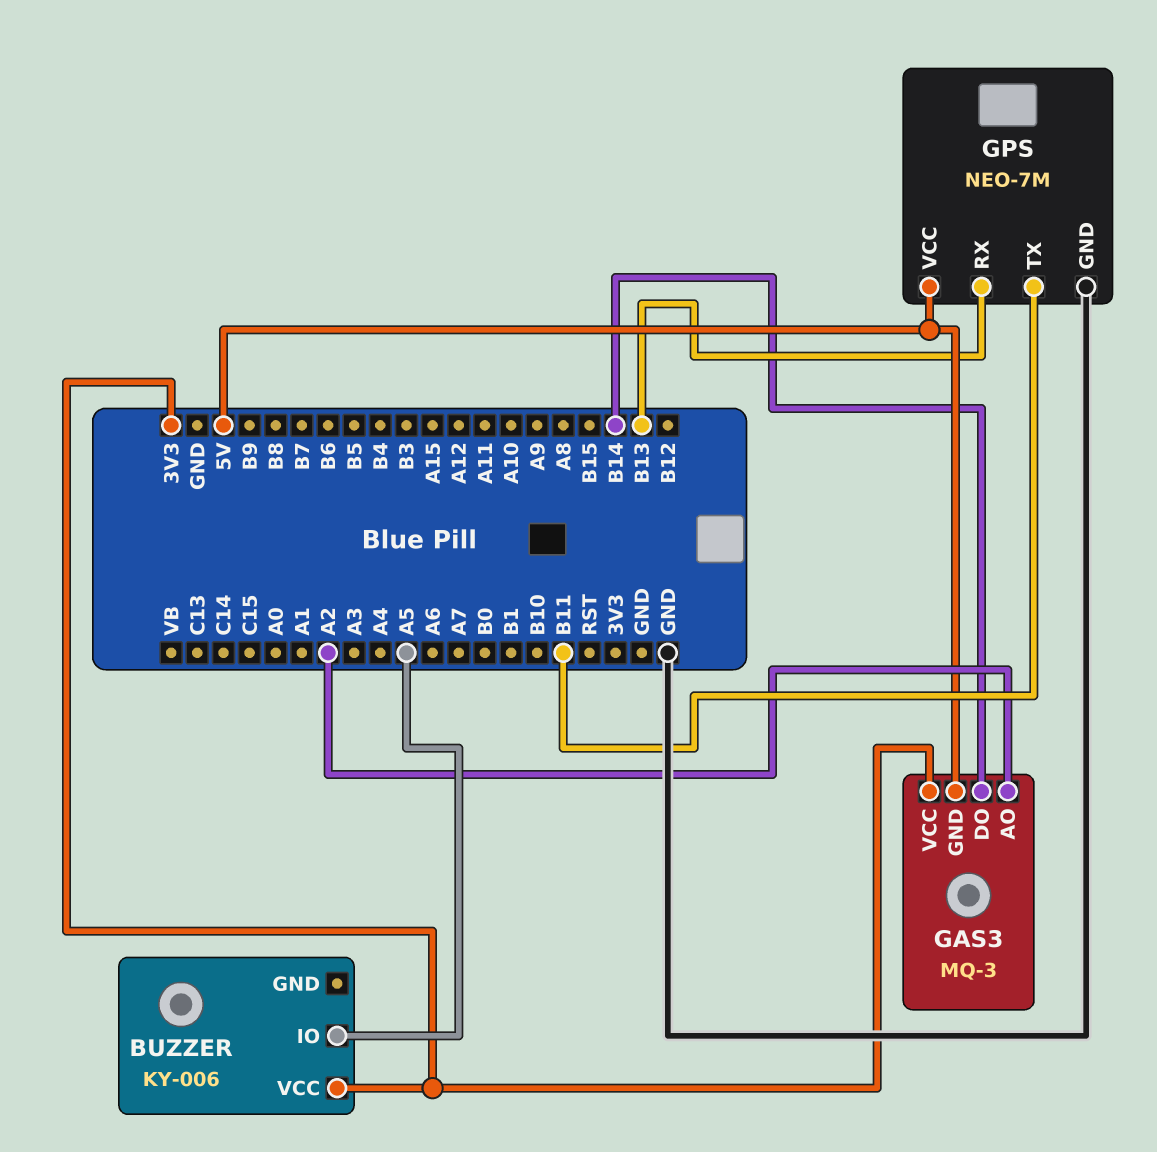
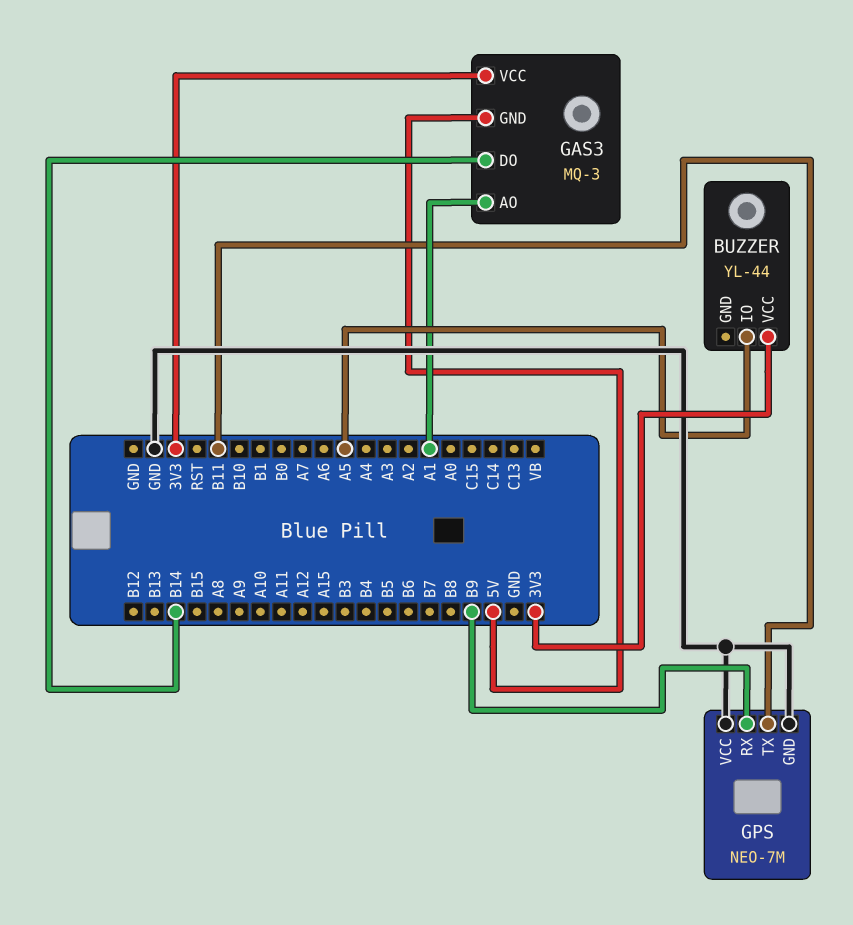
BUZZER: KY-006 -> YL-44
GAS3 pin AO: A2 -> A1
GPS pin RX: B13 -> B9
GPS pin VCC: 5V -> GND

